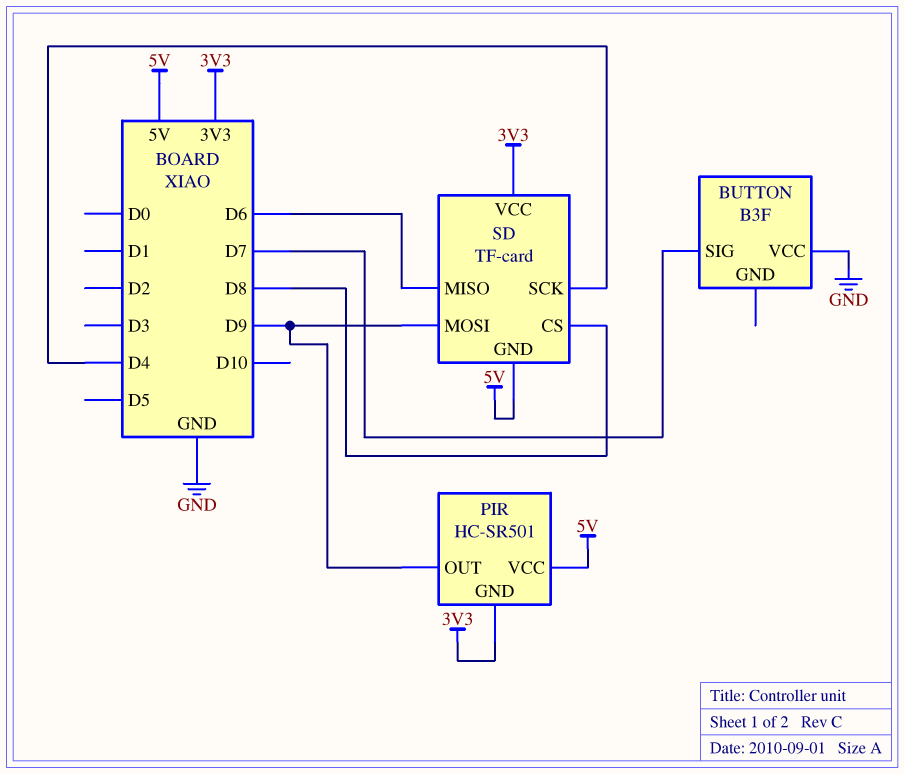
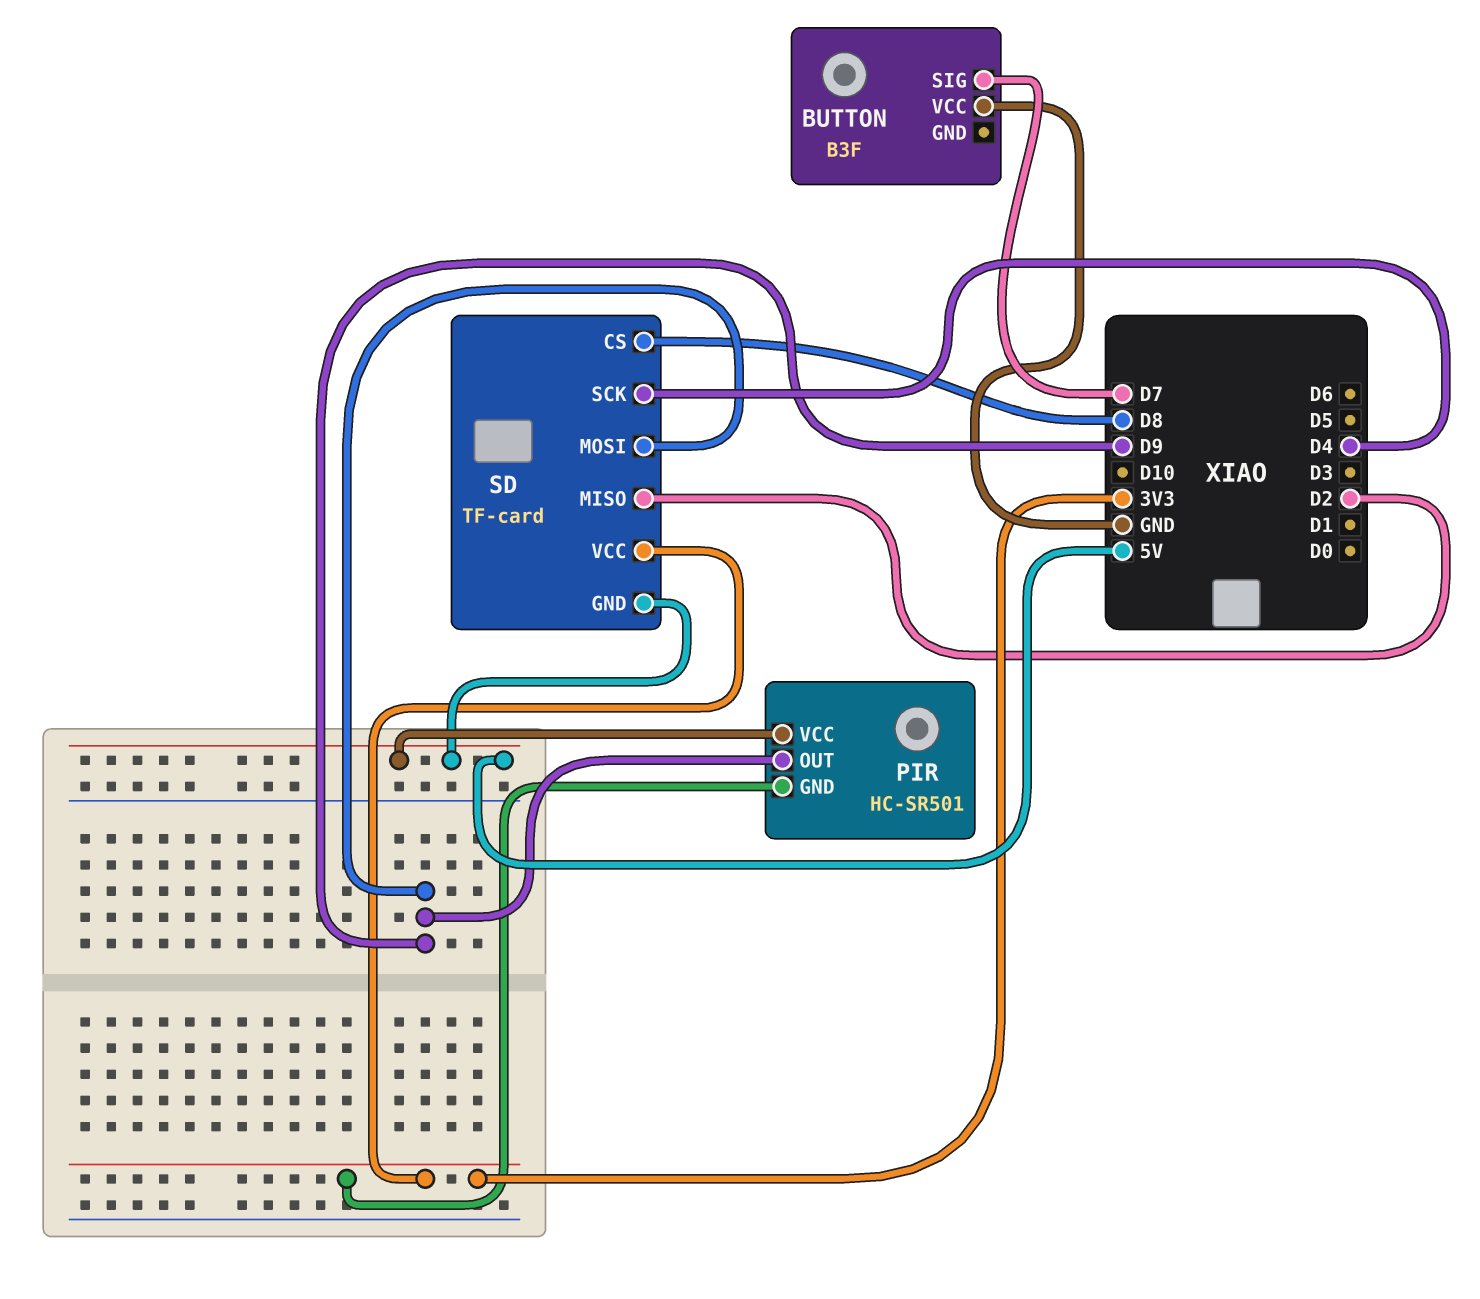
SD pin MISO: D6 -> D2

